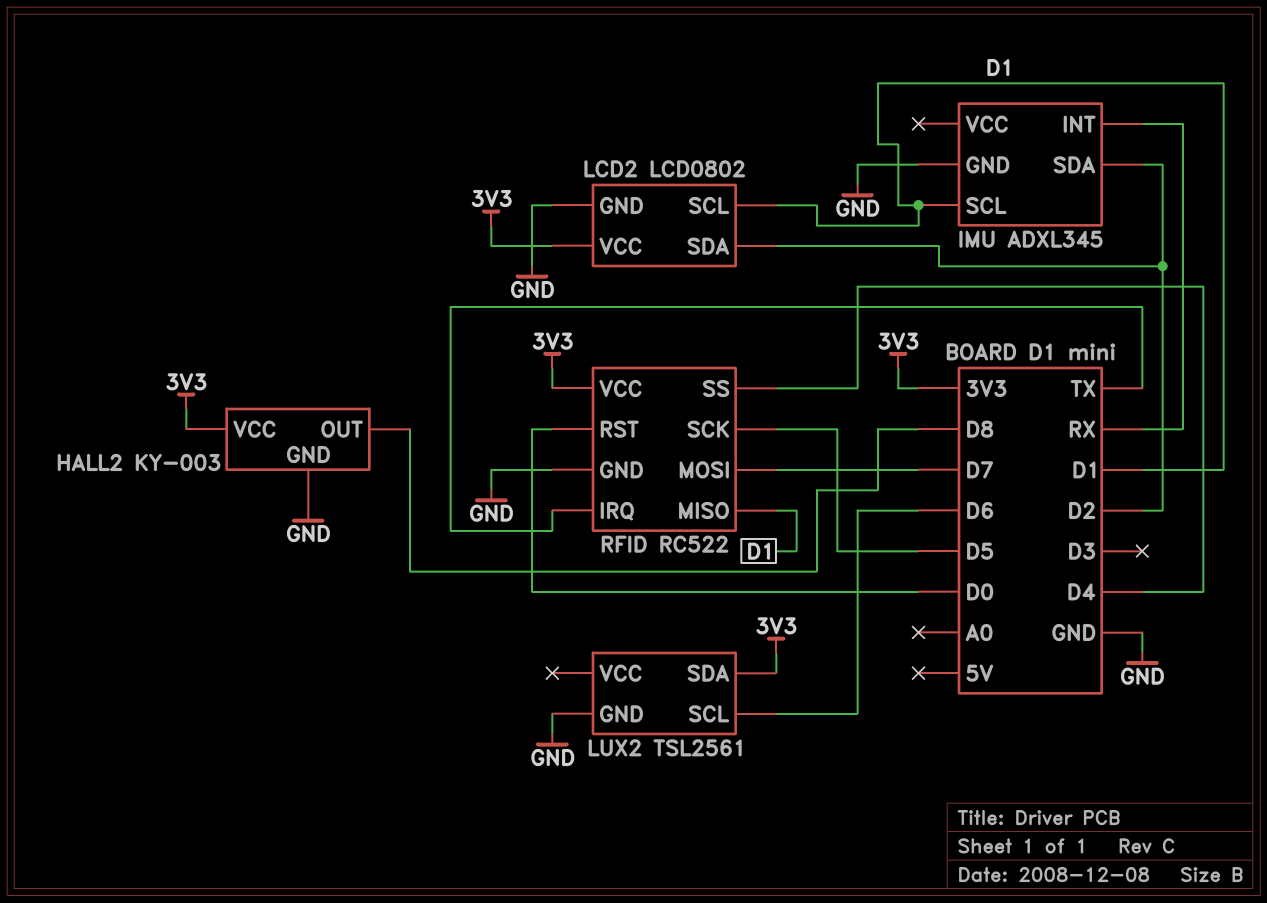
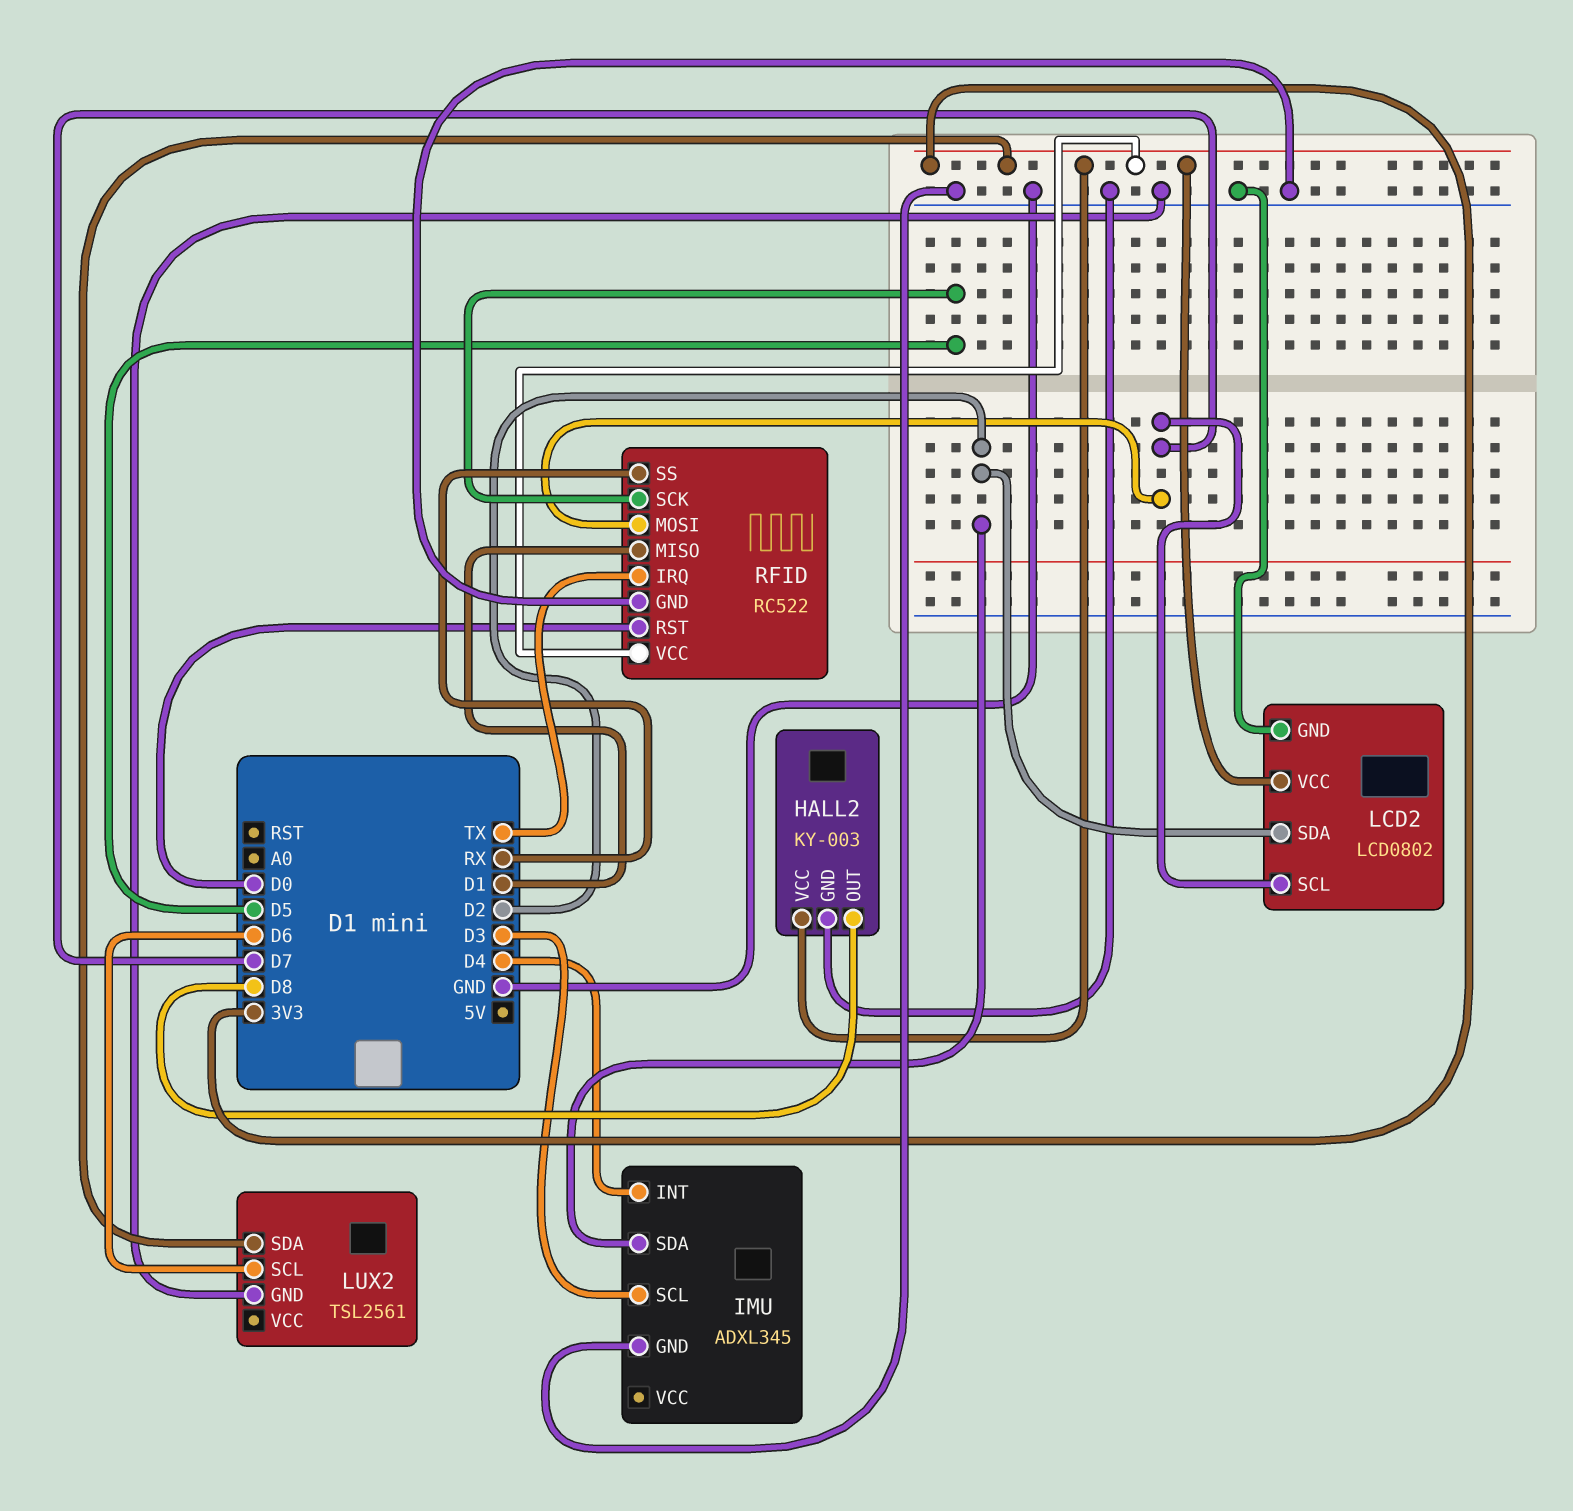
IMU pin INT: RX -> D4
IMU pin SCL: D1 -> D3
LCD2 pin SCL: D1 -> D7
RFID pin SS: D4 -> RX

